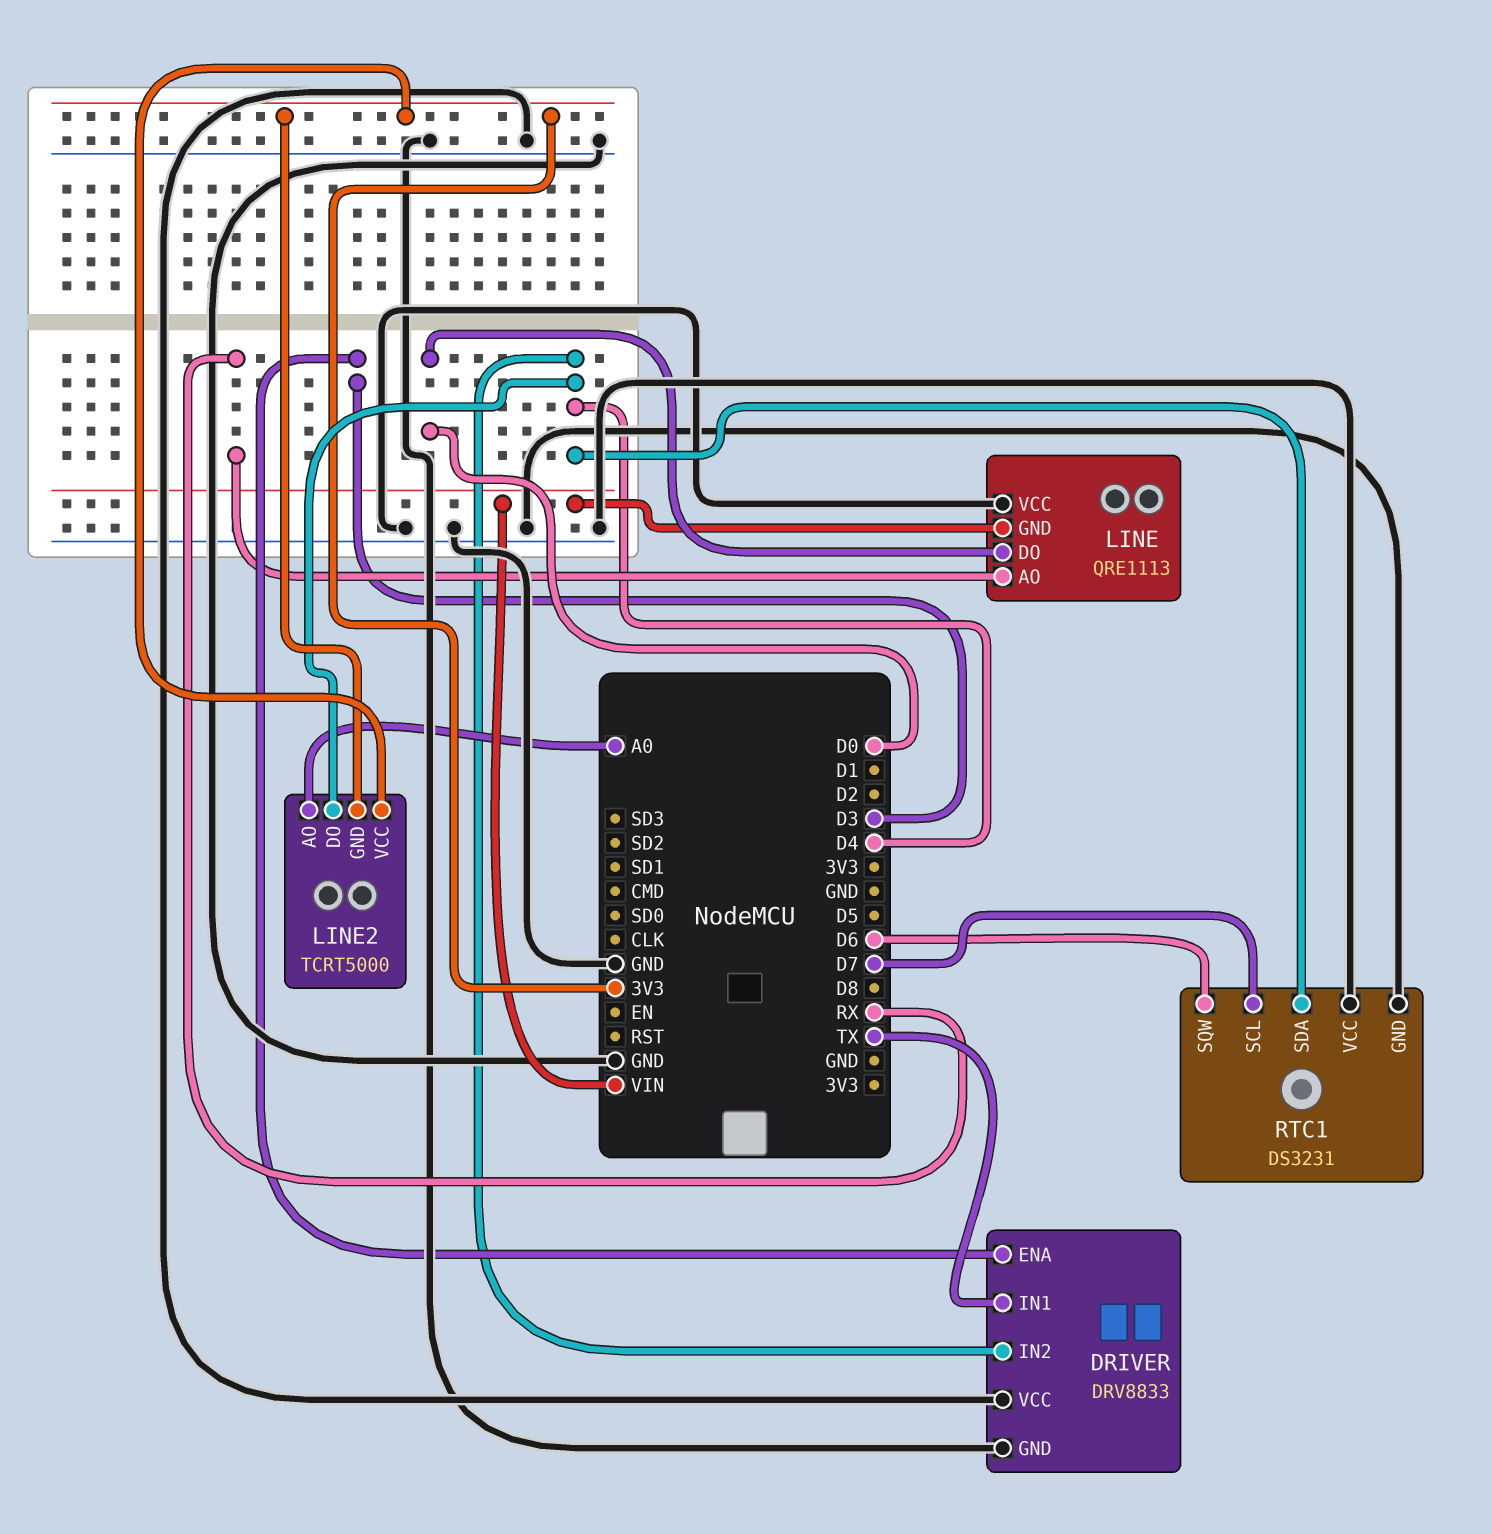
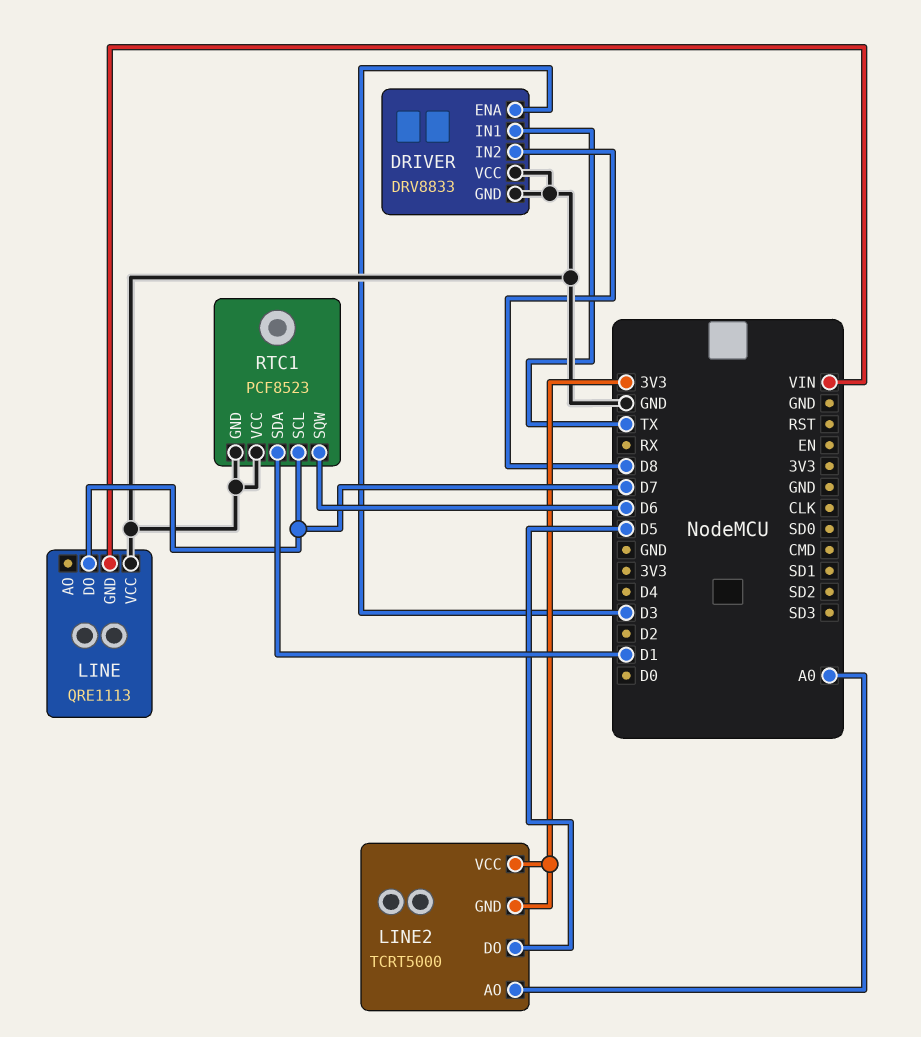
DRIVER pin IN2: D4 -> D8
LINE pin AO: RX -> none
LINE pin DO: D0 -> D7
LINE2 pin DO: D4 -> D5
RTC1: DS3231 -> PCF8523
RTC1 pin SDA: D4 -> D1

